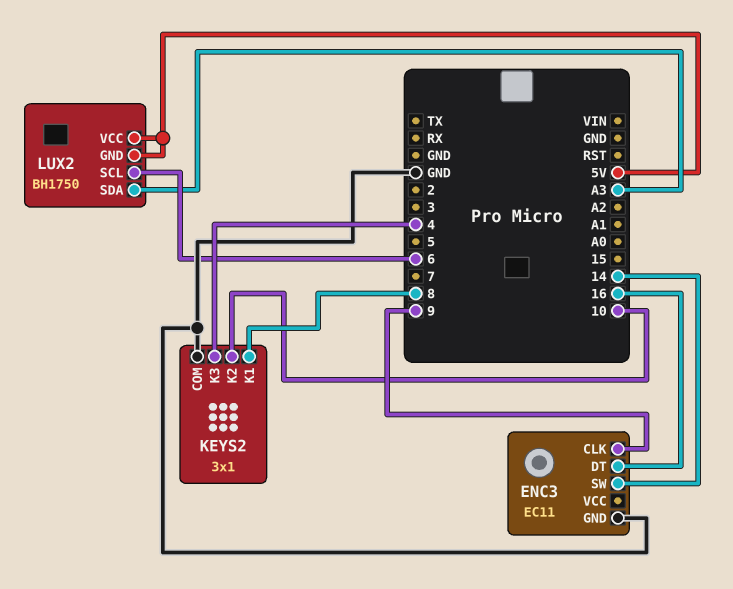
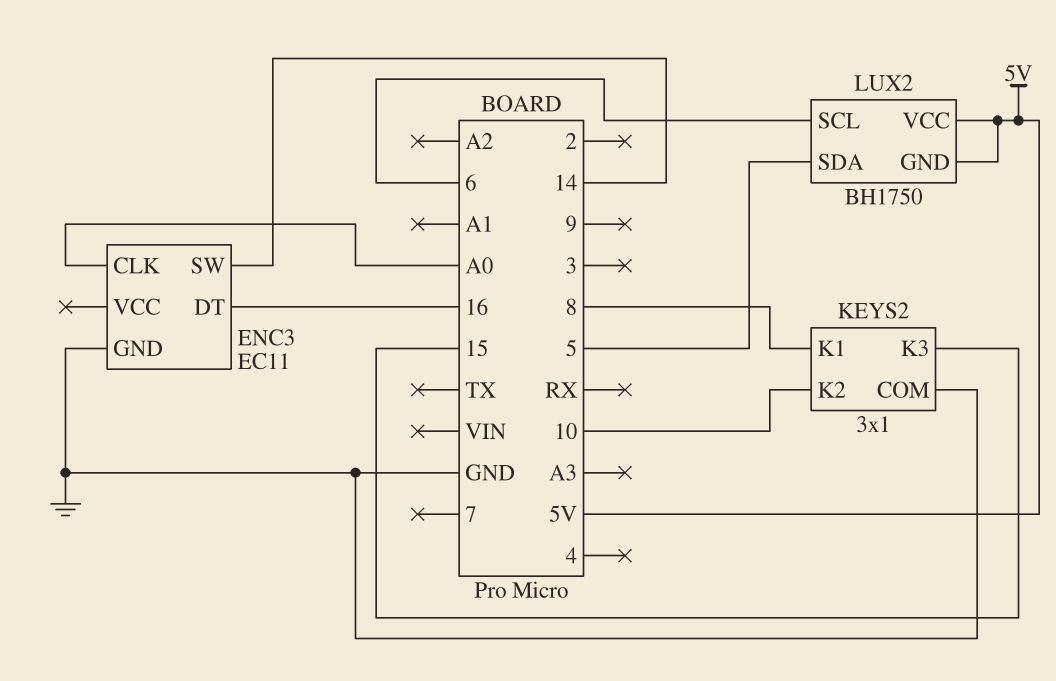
ENC3 pin CLK: 9 -> A0
KEYS2 pin K3: 4 -> 15
LUX2 pin SDA: A3 -> 5

